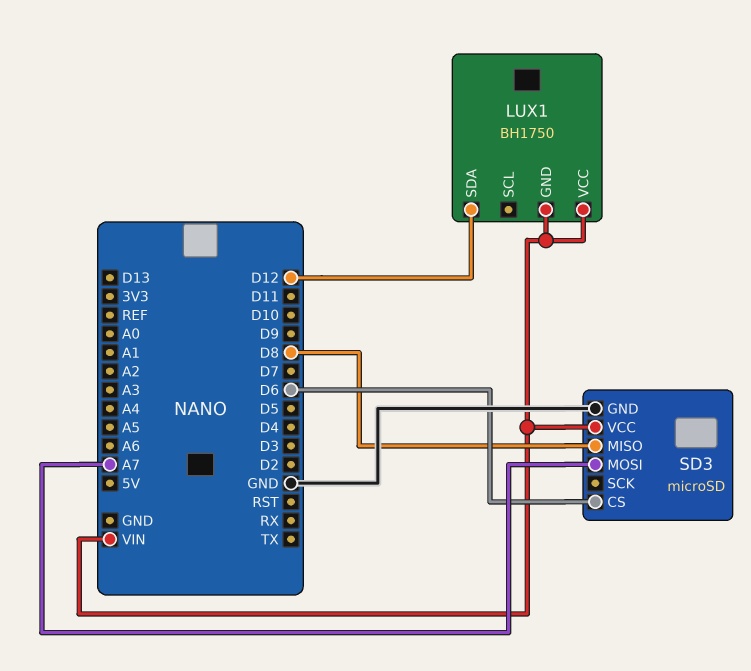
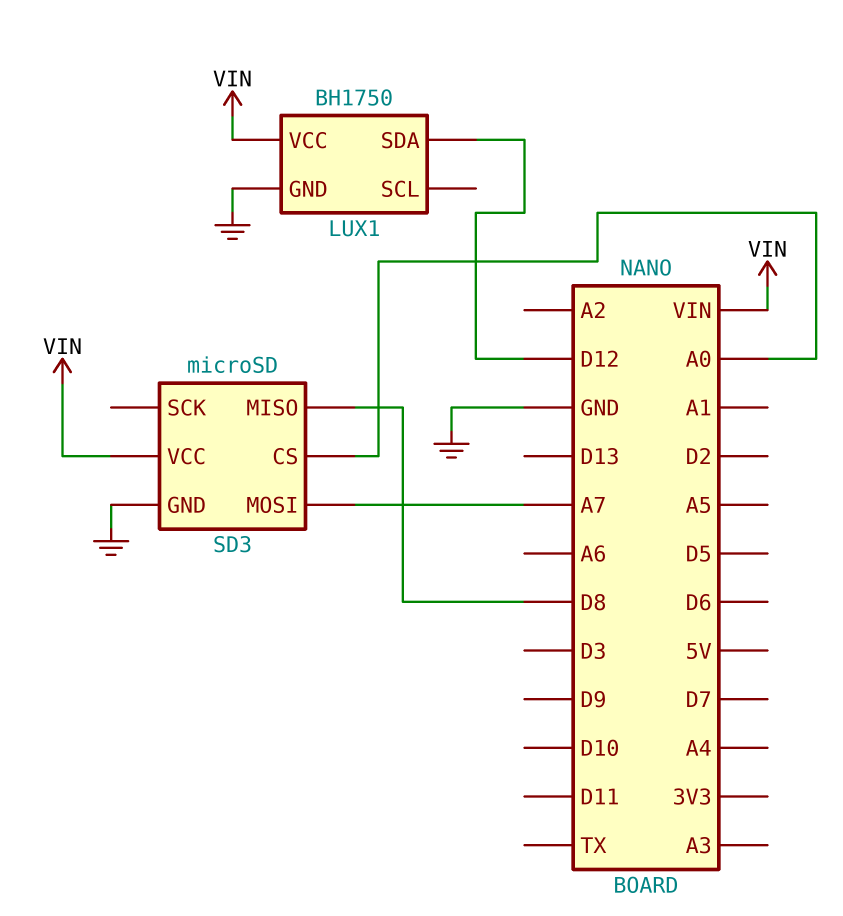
LUX1 pin GND: VIN -> GND
SD3 pin CS: D6 -> A0

